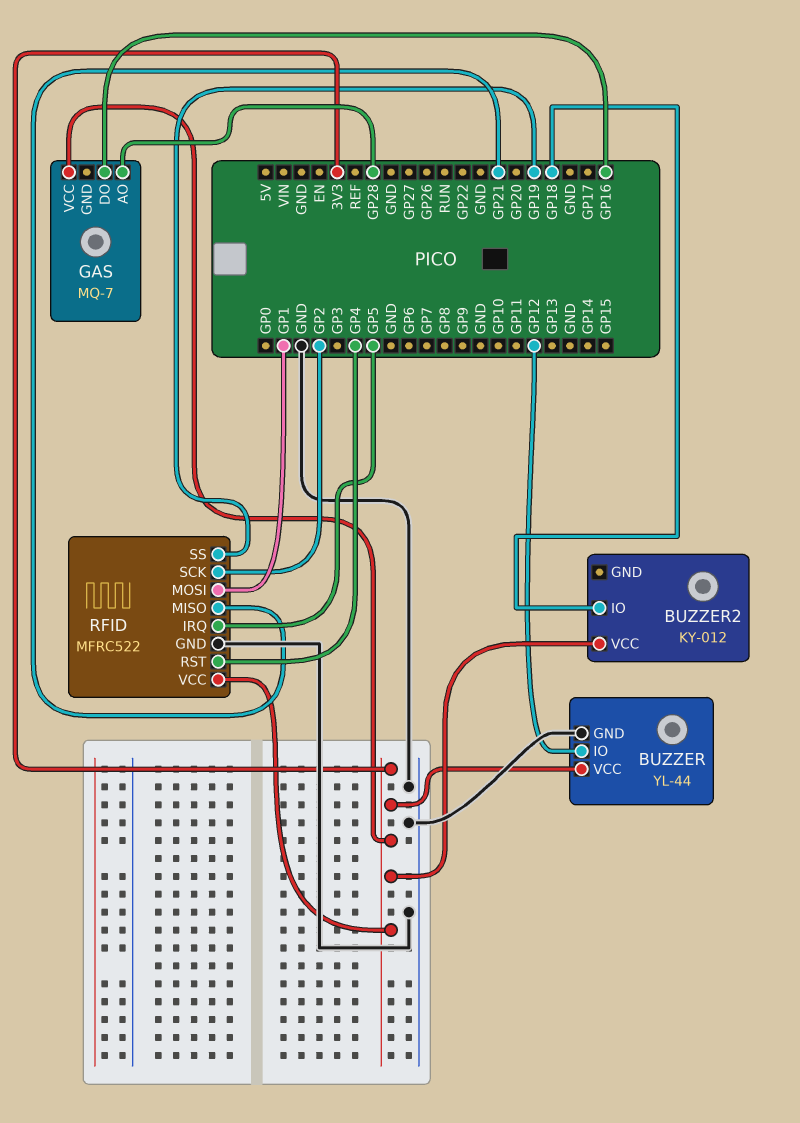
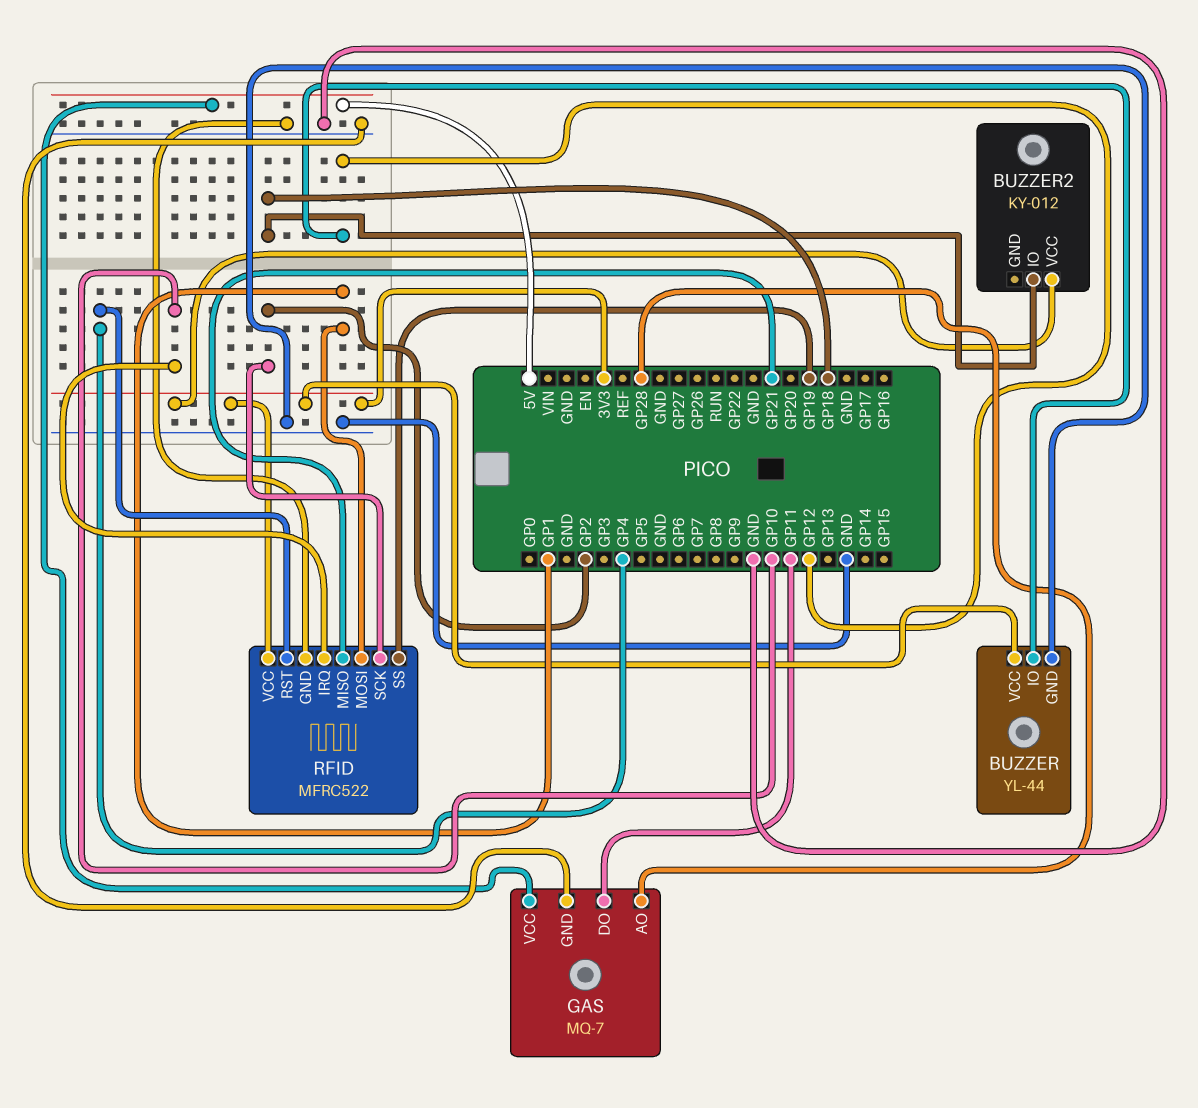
GAS pin DO: GP16 -> GP11
GAS pin GND: none -> GND
GAS pin VCC: 3V3 -> 5V
RFID pin IRQ: GP5 -> GP10

